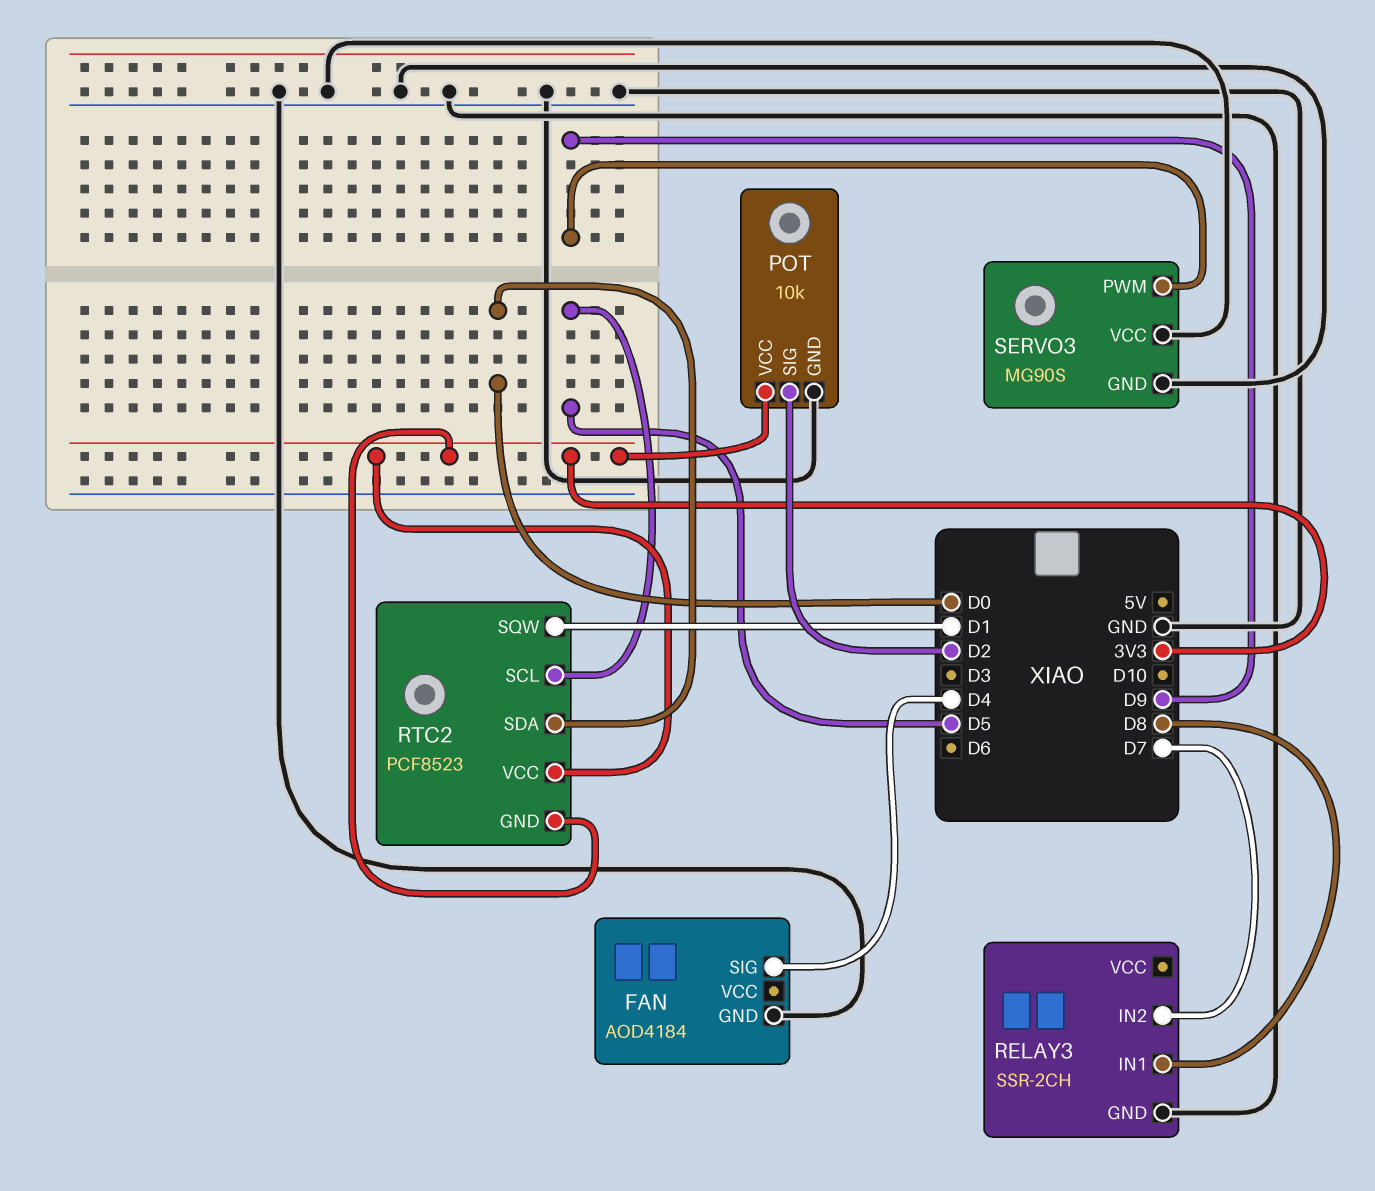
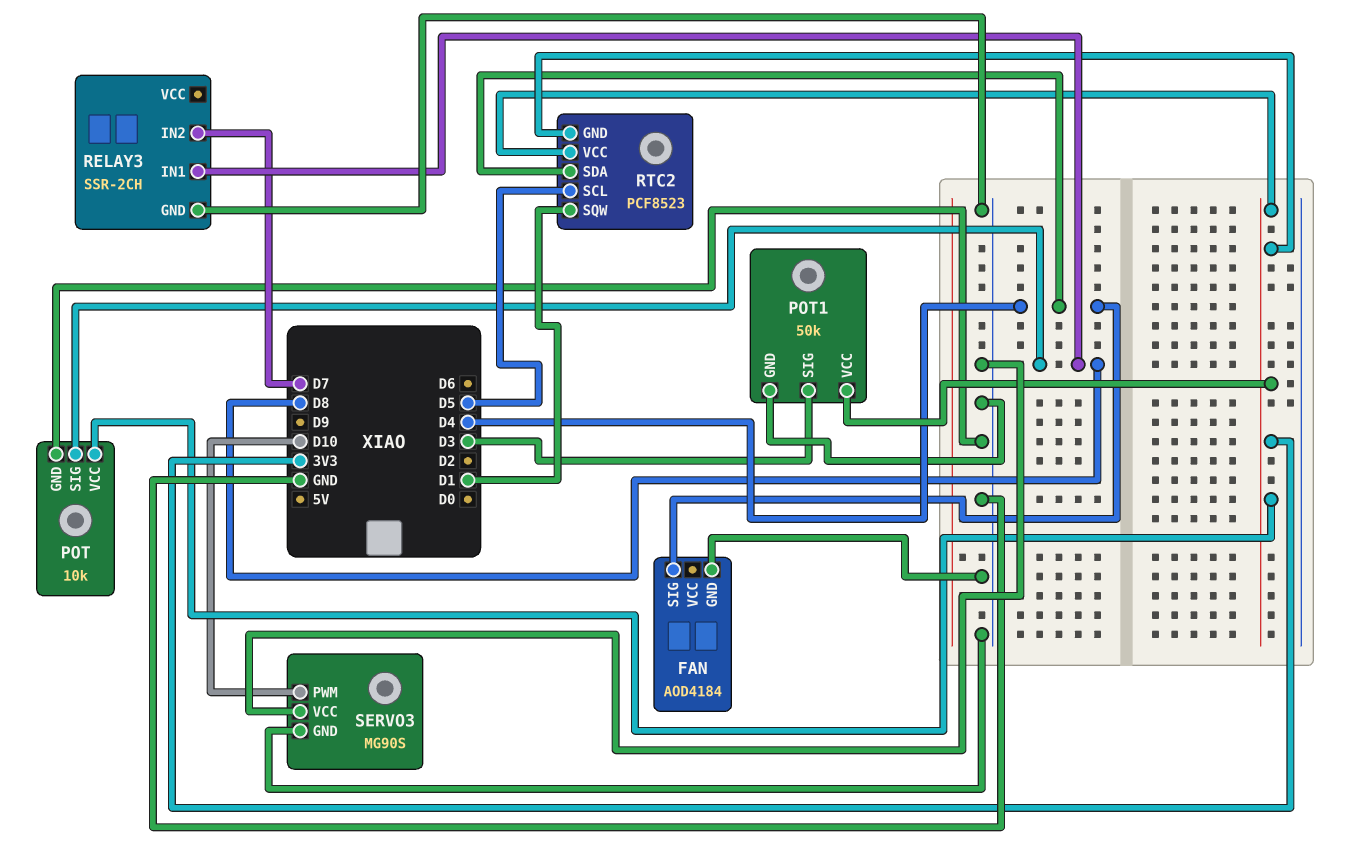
POT pin SIG: D2 -> D8
POT1: none -> 50k
POT1 pin GND: none -> GND
POT1 pin SIG: none -> D3
POT1 pin VCC: none -> 3V3
RTC2 pin SDA: D0 -> D4
SERVO3 pin PWM: D9 -> D10

